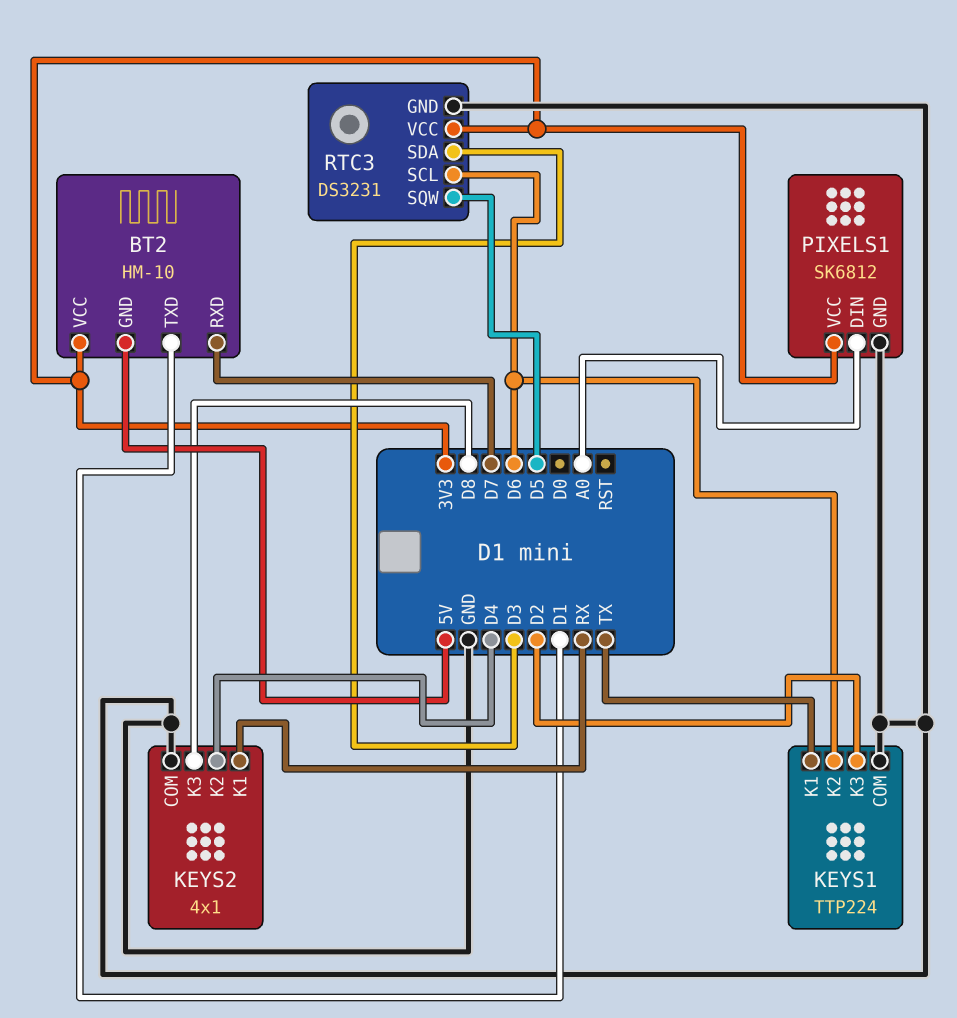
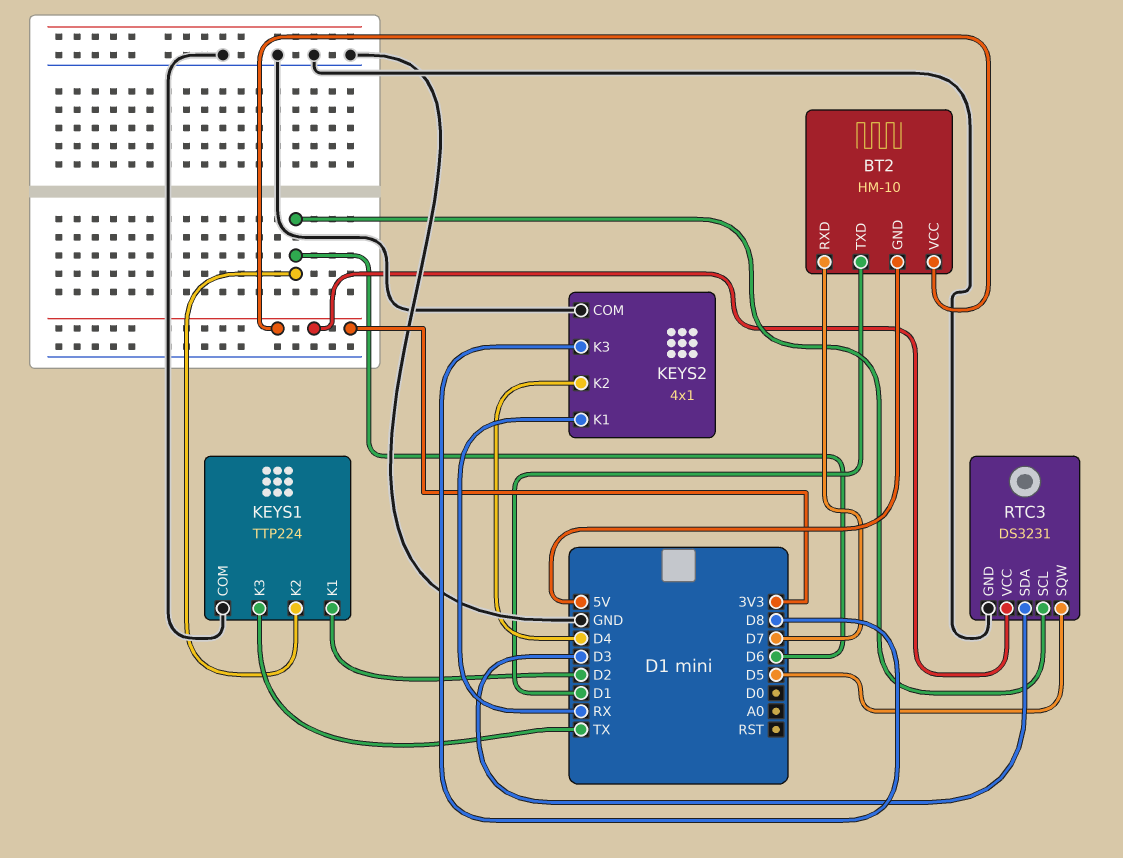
KEYS1 pin K1: TX -> D2
KEYS1 pin K3: D2 -> TX
PIXELS1: SK6812 -> none
PIXELS1 pin DIN: A0 -> none
PIXELS1 pin GND: GND -> none
PIXELS1 pin VCC: 3V3 -> none

